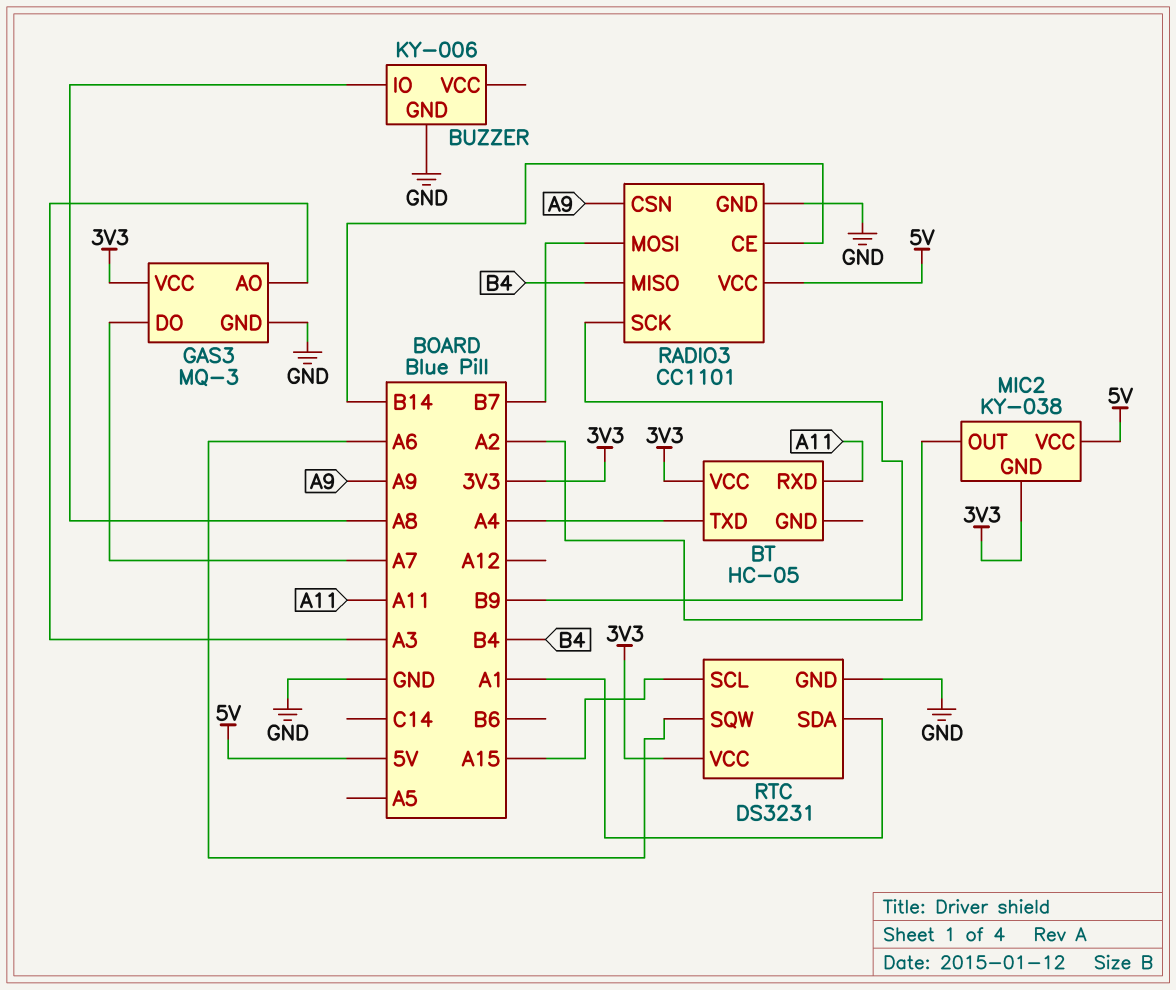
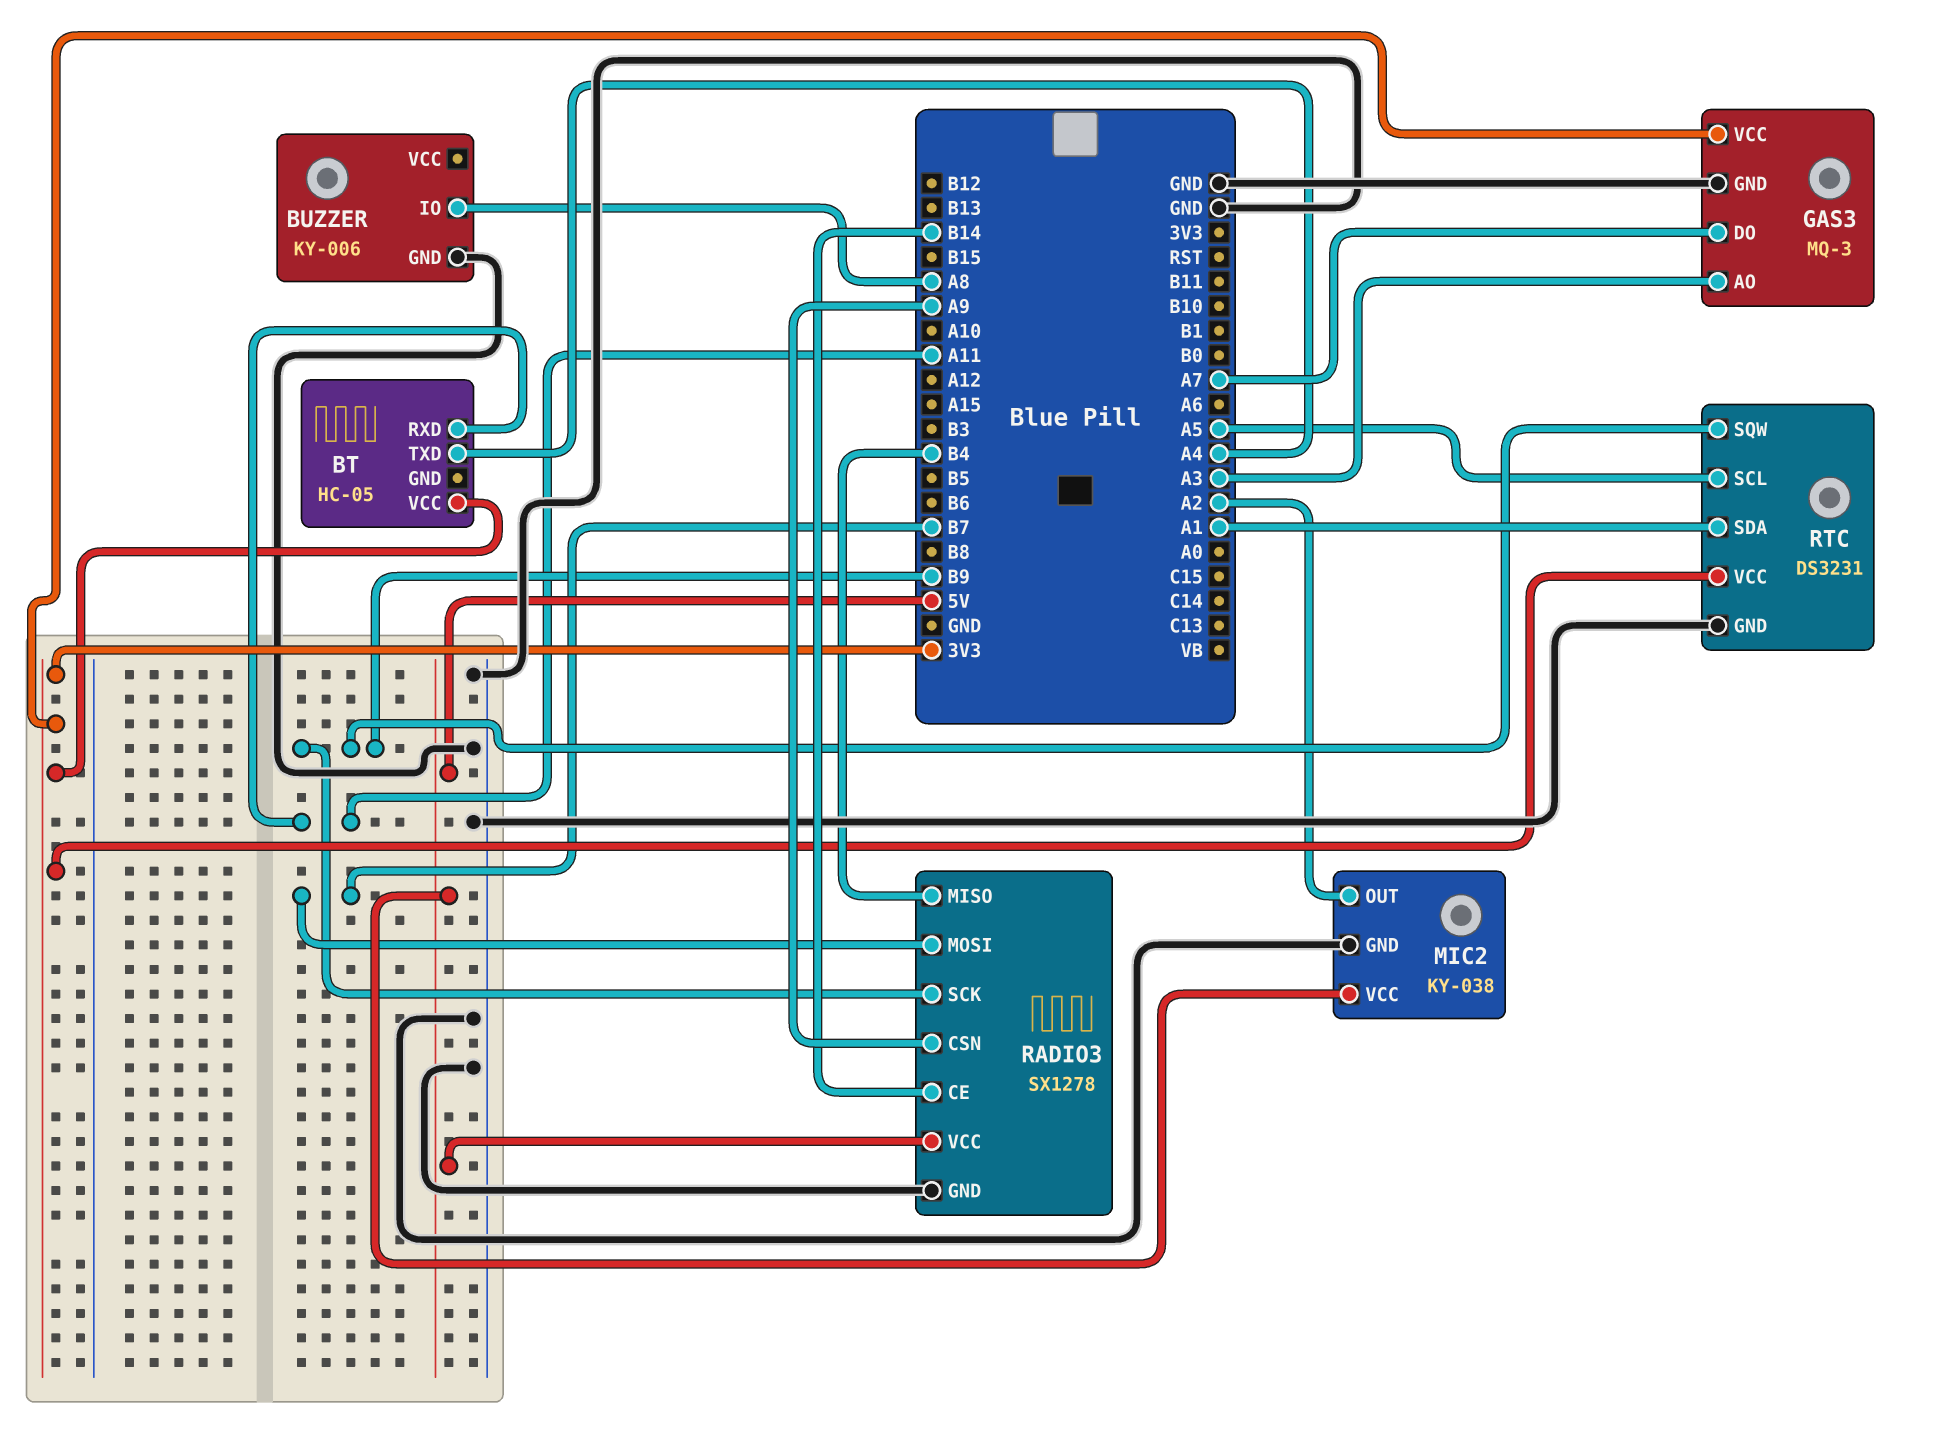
MIC2 pin GND: 3V3 -> GND
RADIO3: CC1101 -> SX1278
RTC pin SCL: A15 -> A5
RTC pin SQW: A6 -> B9

